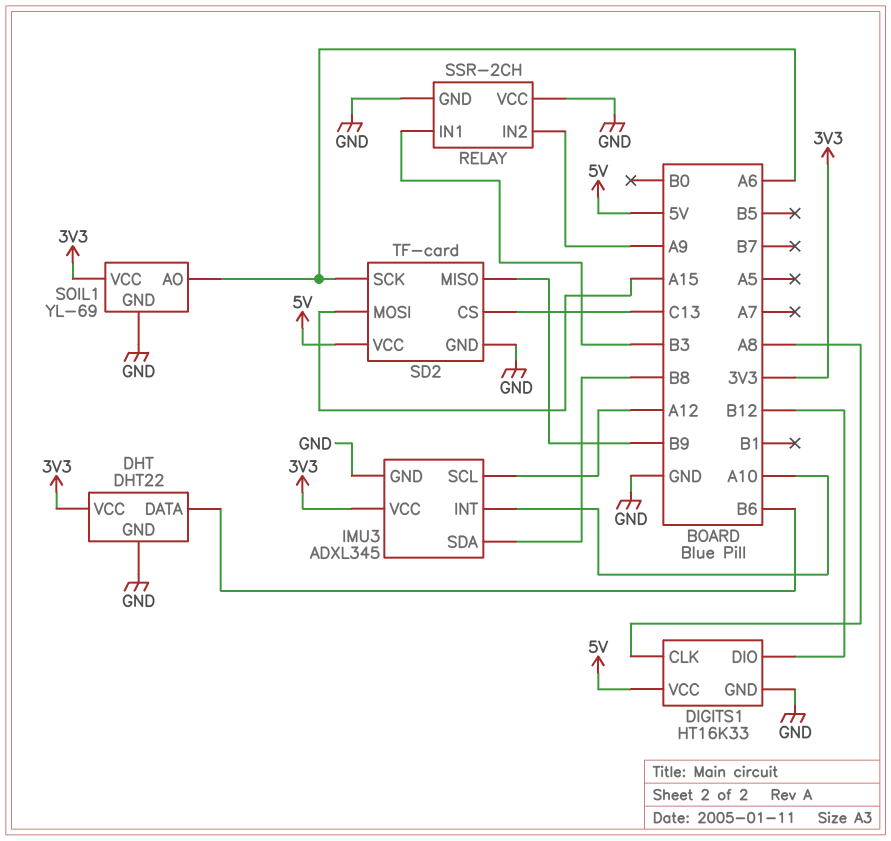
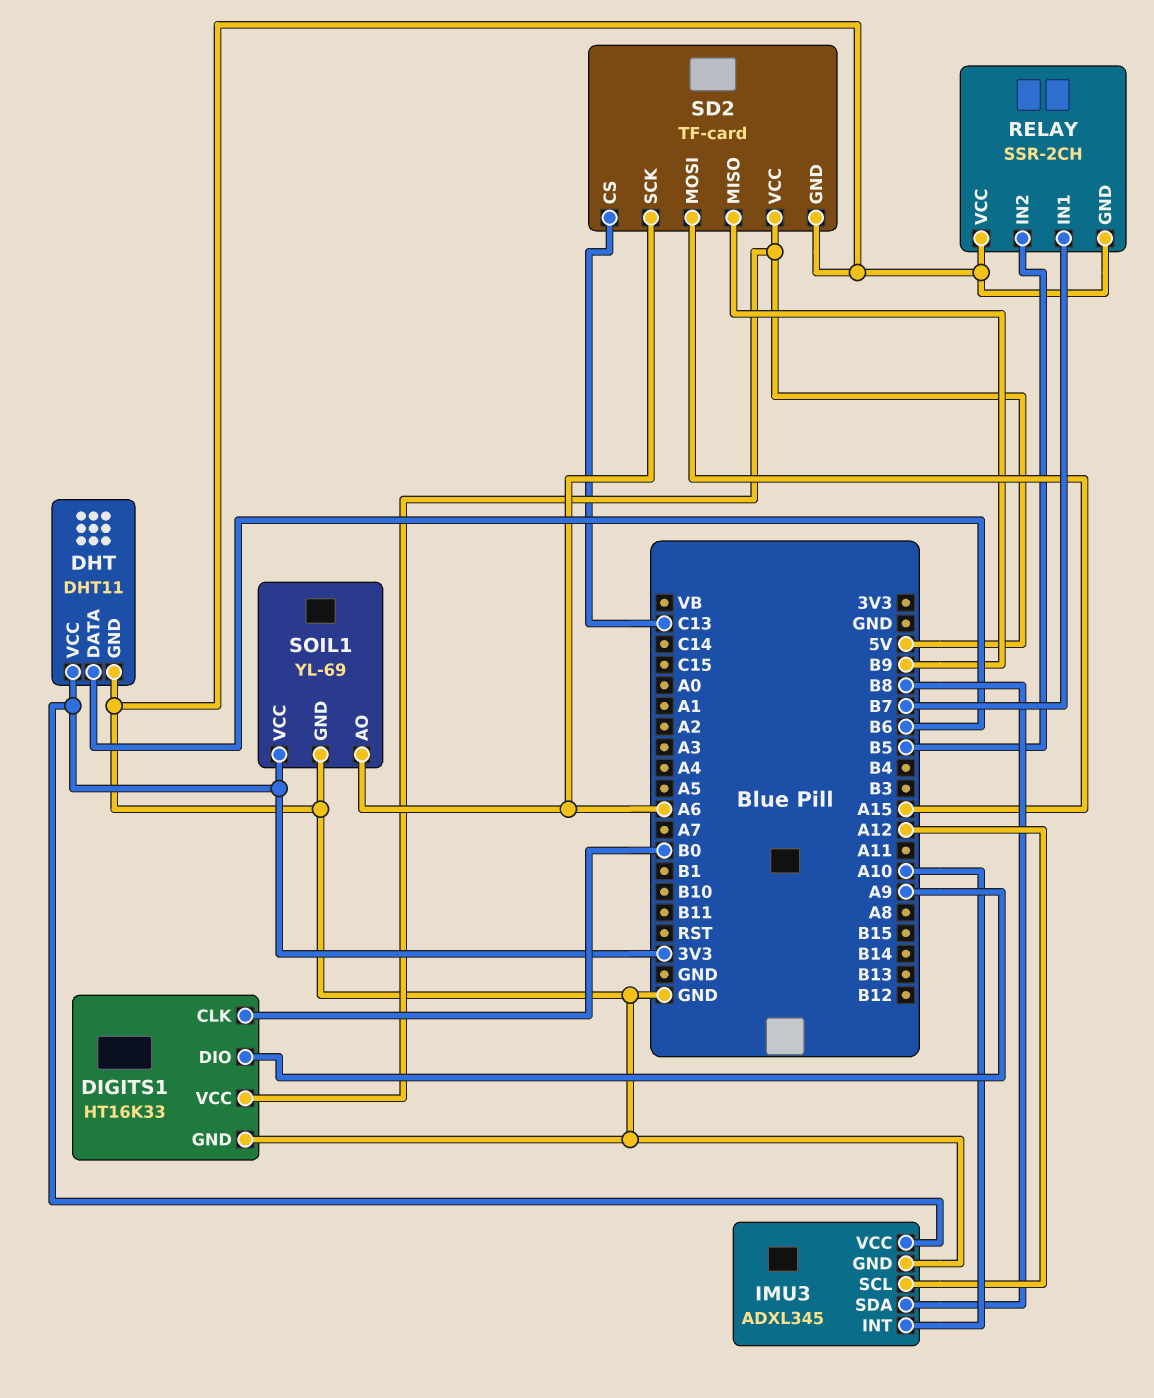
DHT: DHT22 -> DHT11
DIGITS1 pin CLK: A8 -> B0
DIGITS1 pin DIO: B12 -> A9
RELAY pin IN1: B3 -> B7
RELAY pin IN2: A9 -> B5

